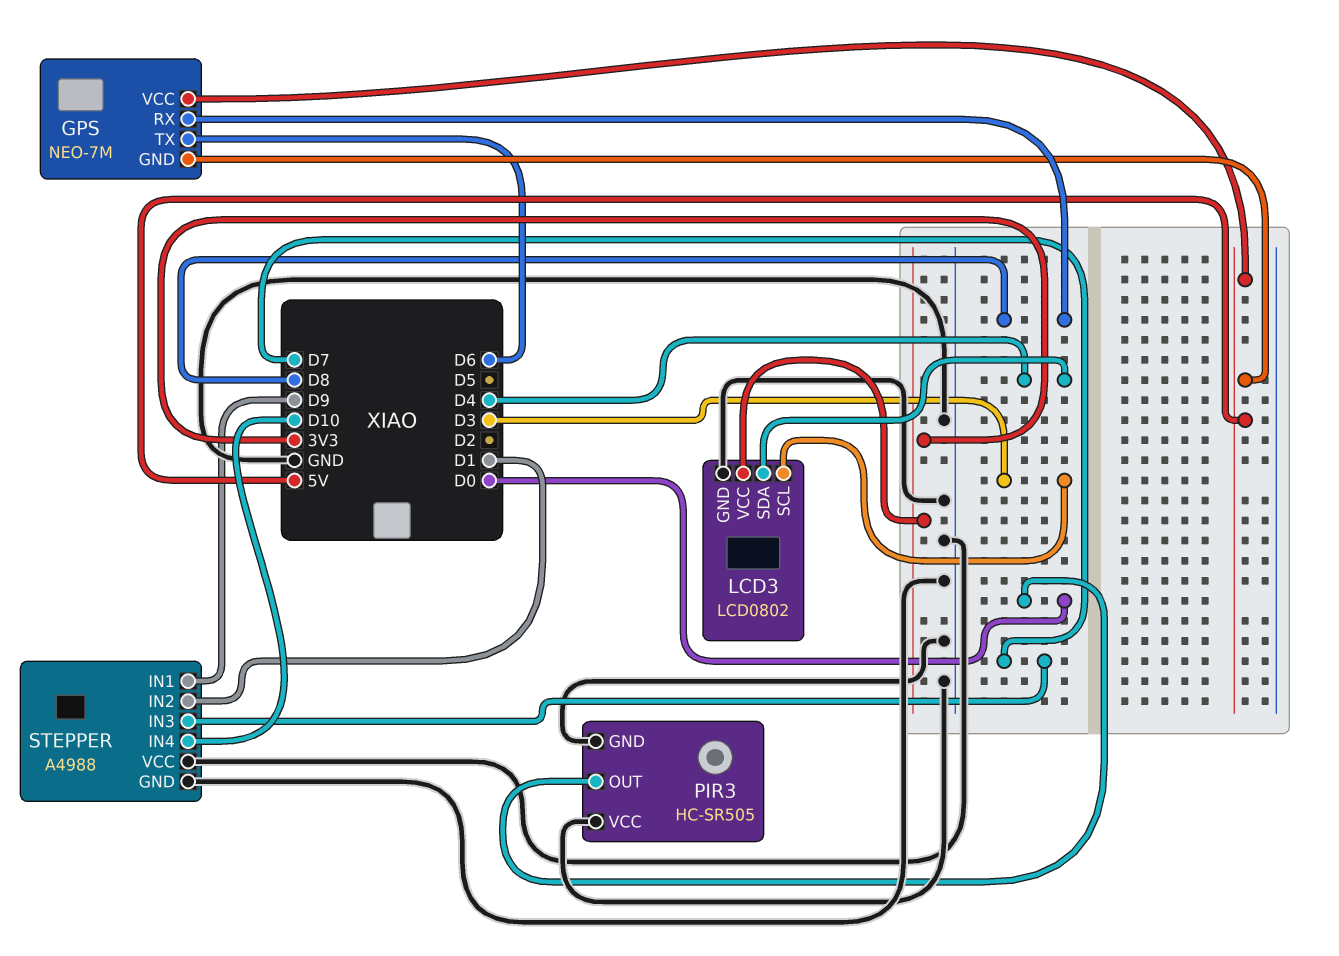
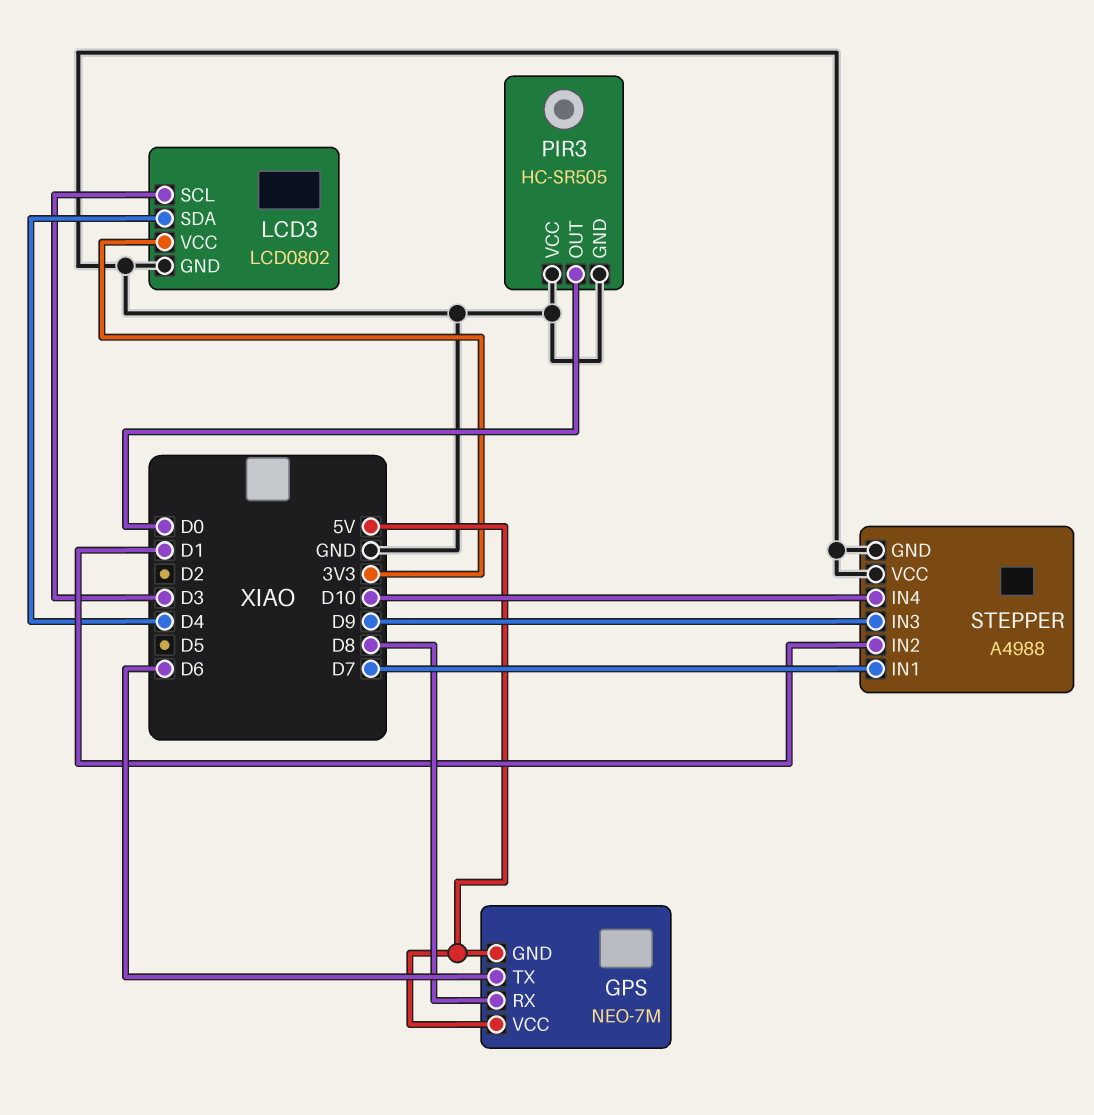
STEPPER pin IN1: D9 -> D7
STEPPER pin IN3: D7 -> D9

